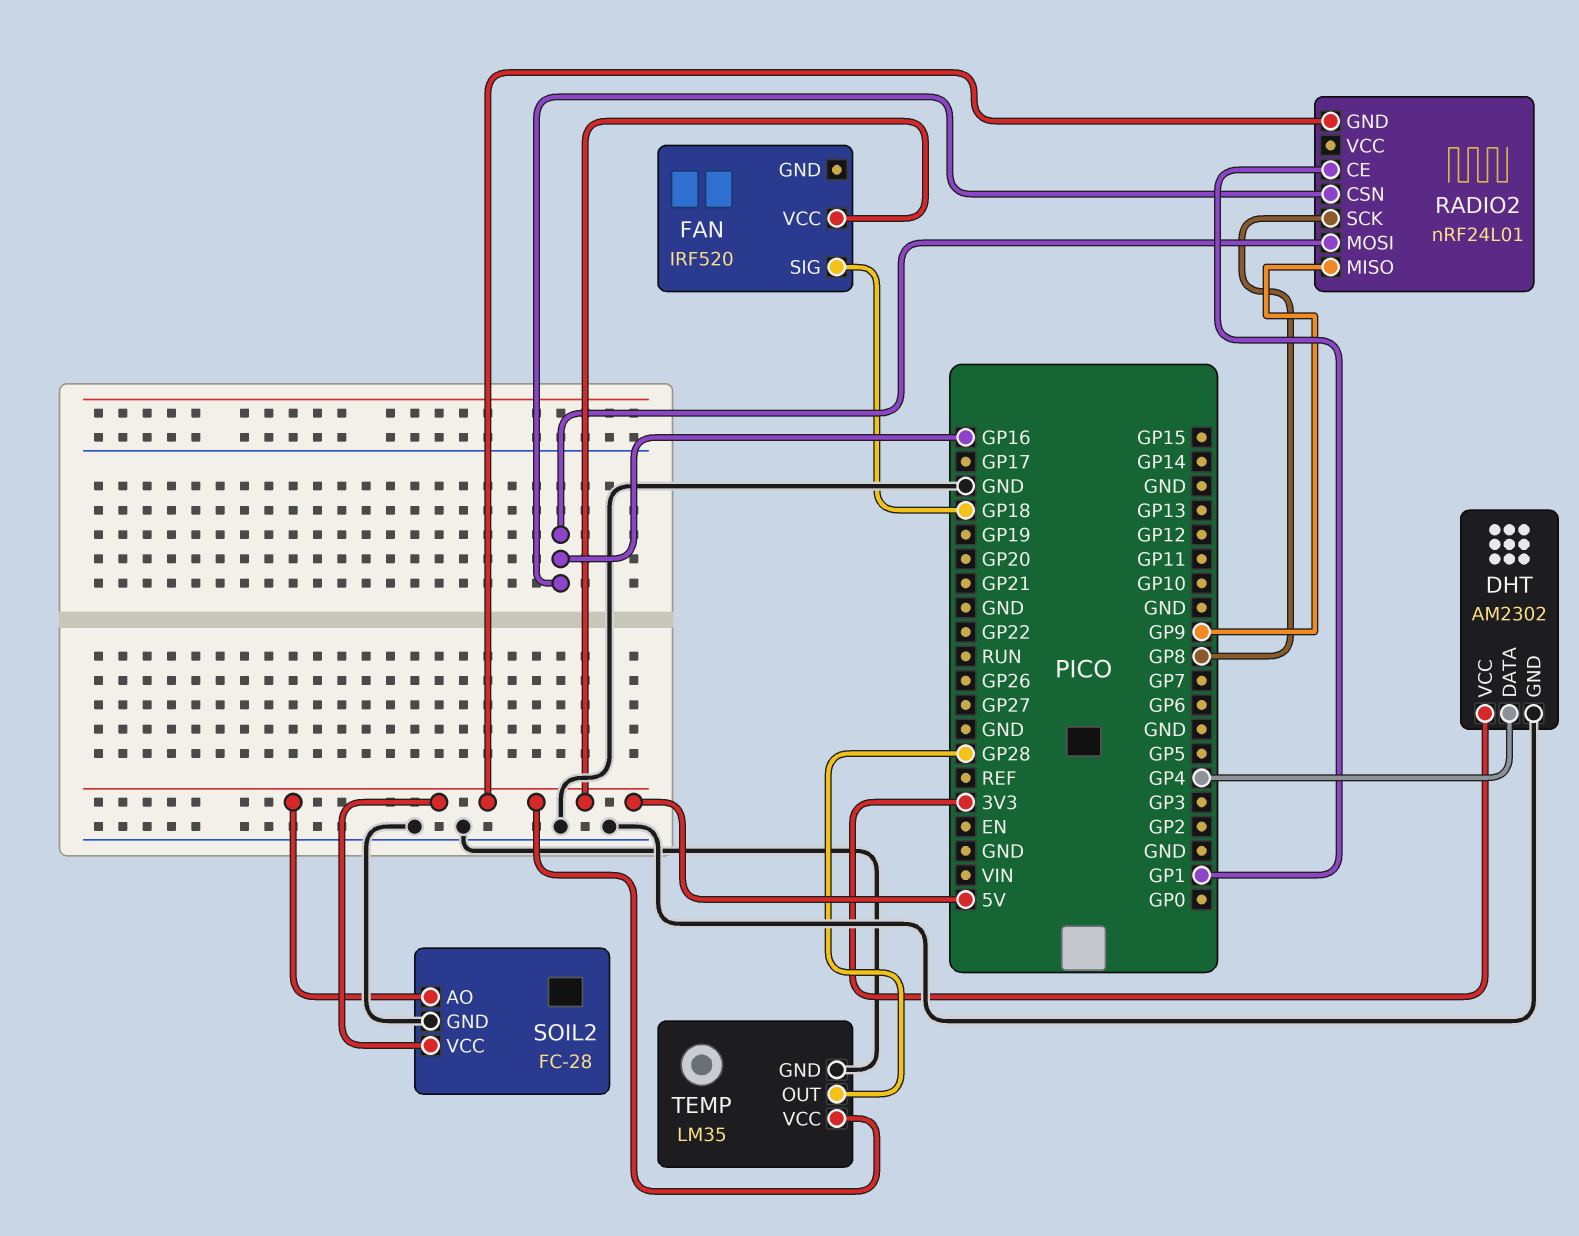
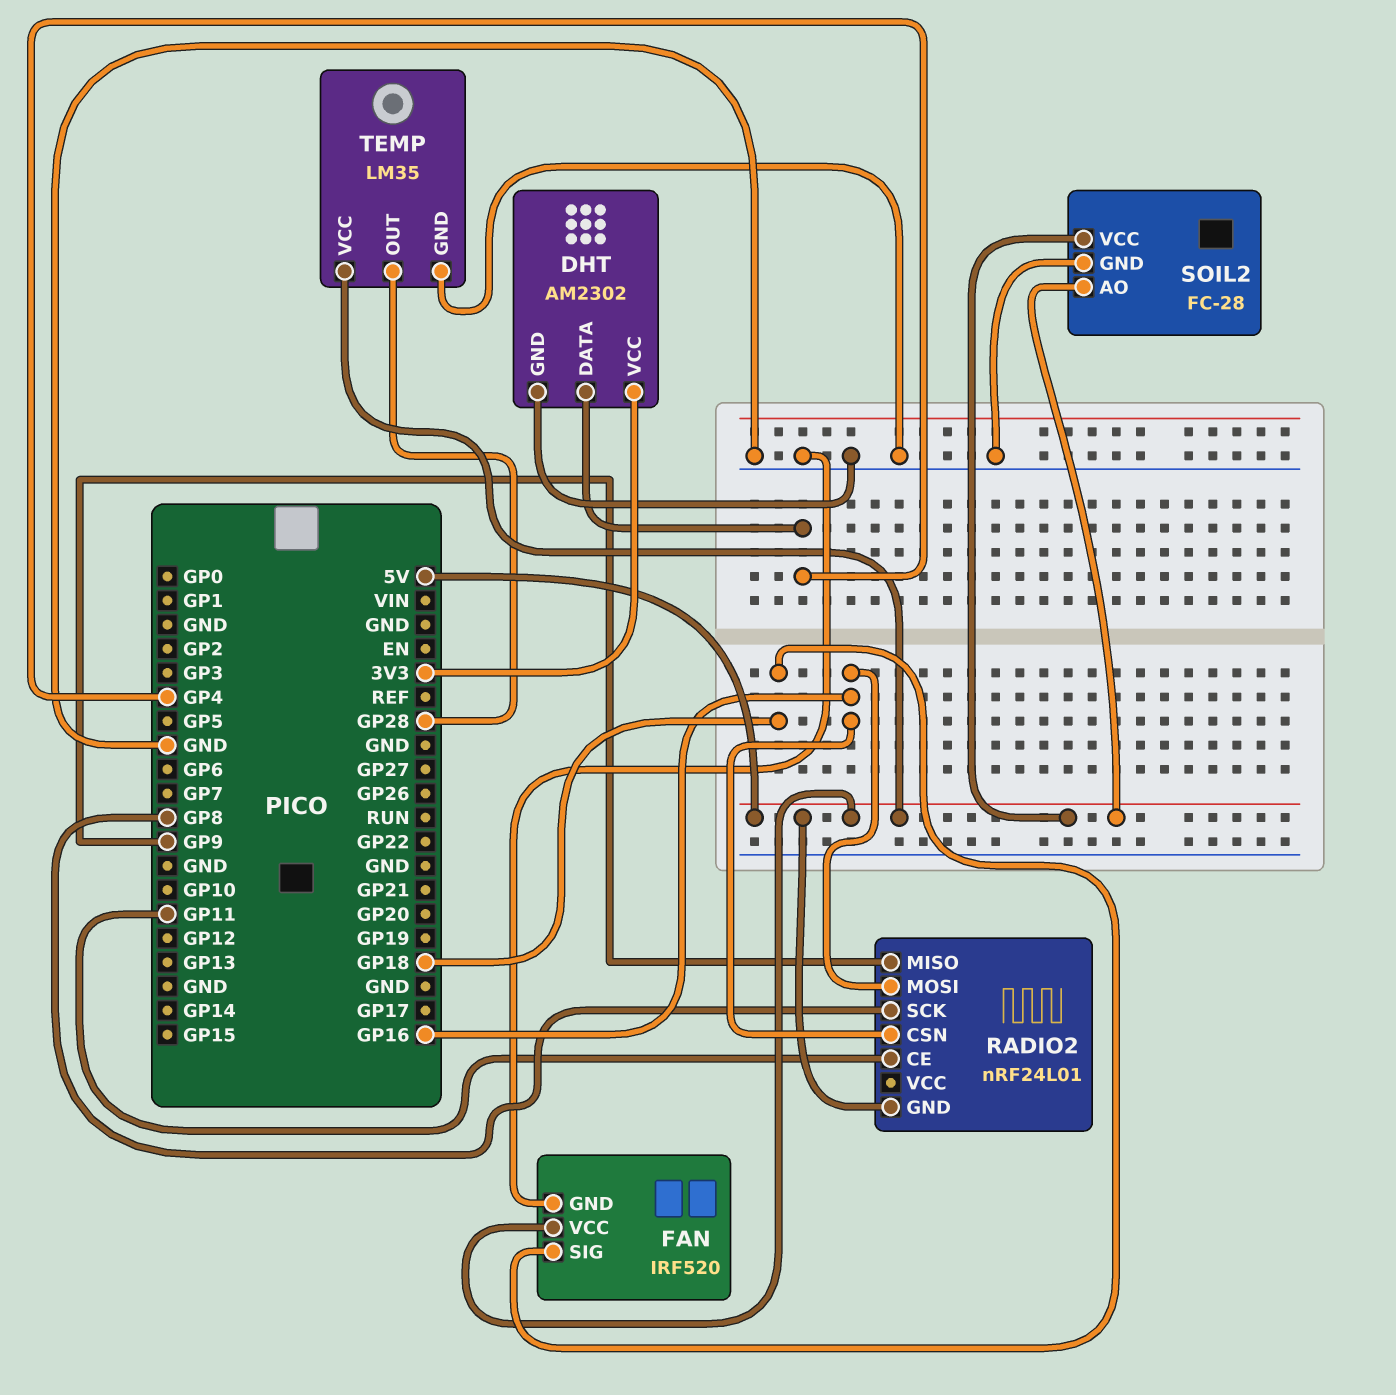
FAN pin GND: none -> GND
RADIO2 pin CE: GP1 -> GP11

